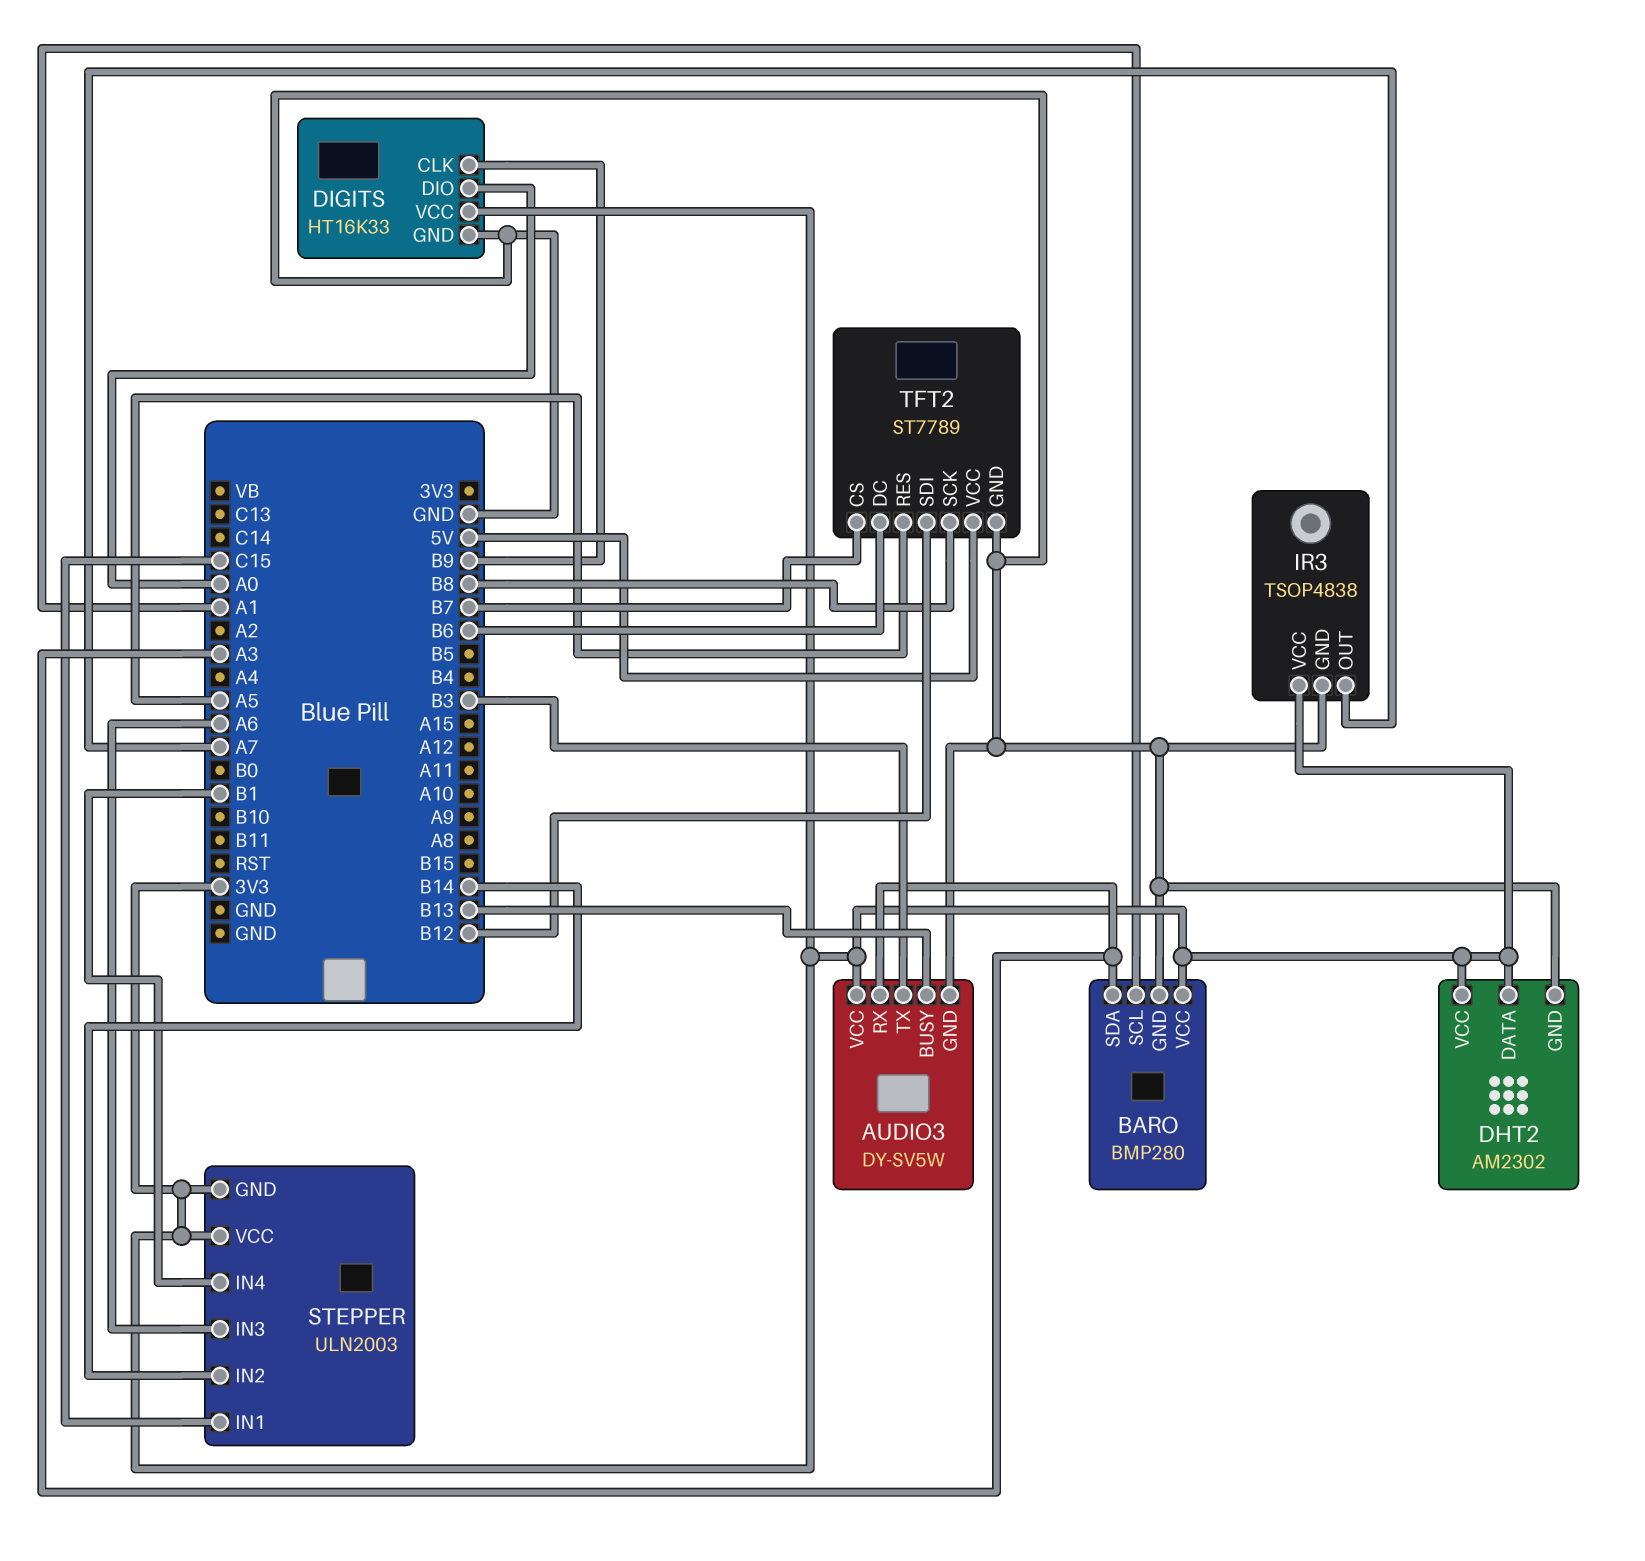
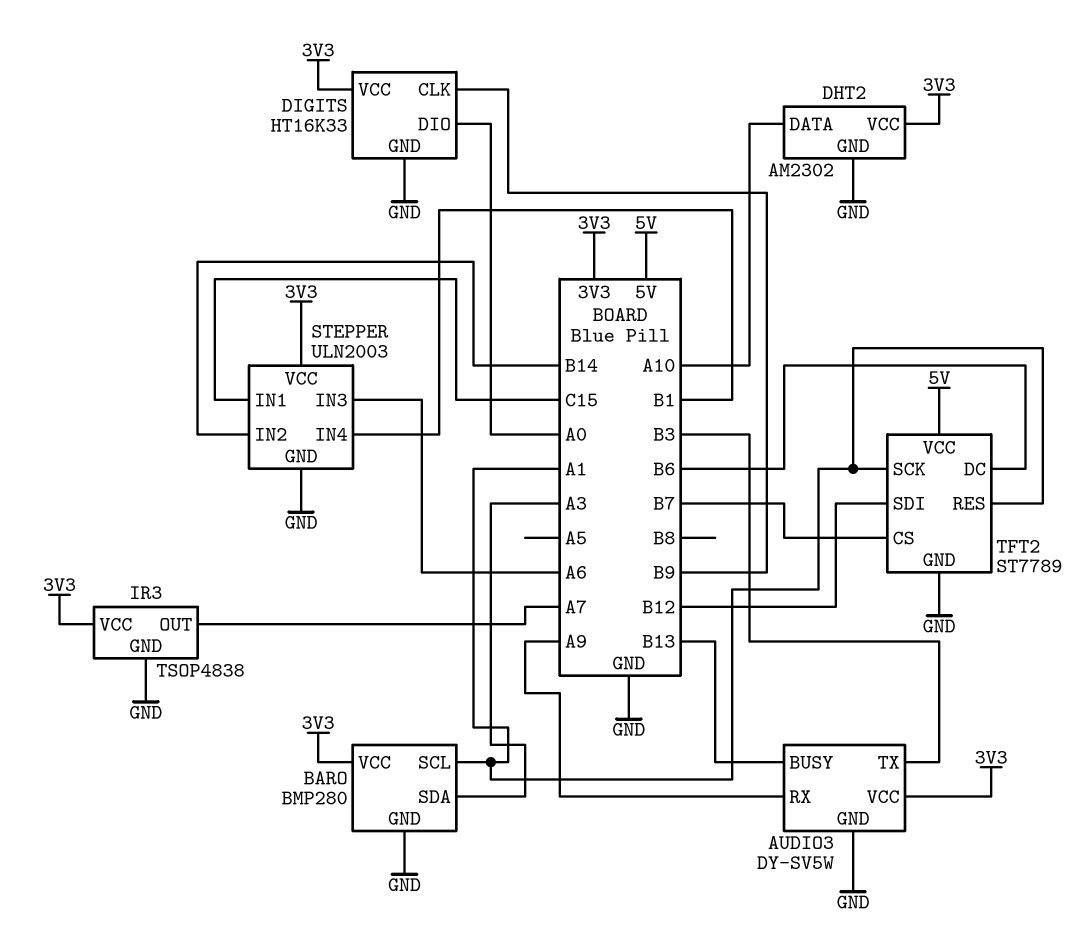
AUDIO3 pin RX: A3 -> A9
DHT2 pin DATA: 3V3 -> A10
STEPPER pin GND: 3V3 -> GND
TFT2 pin RES: A5 -> A1
TFT2 pin SCK: B8 -> A1

